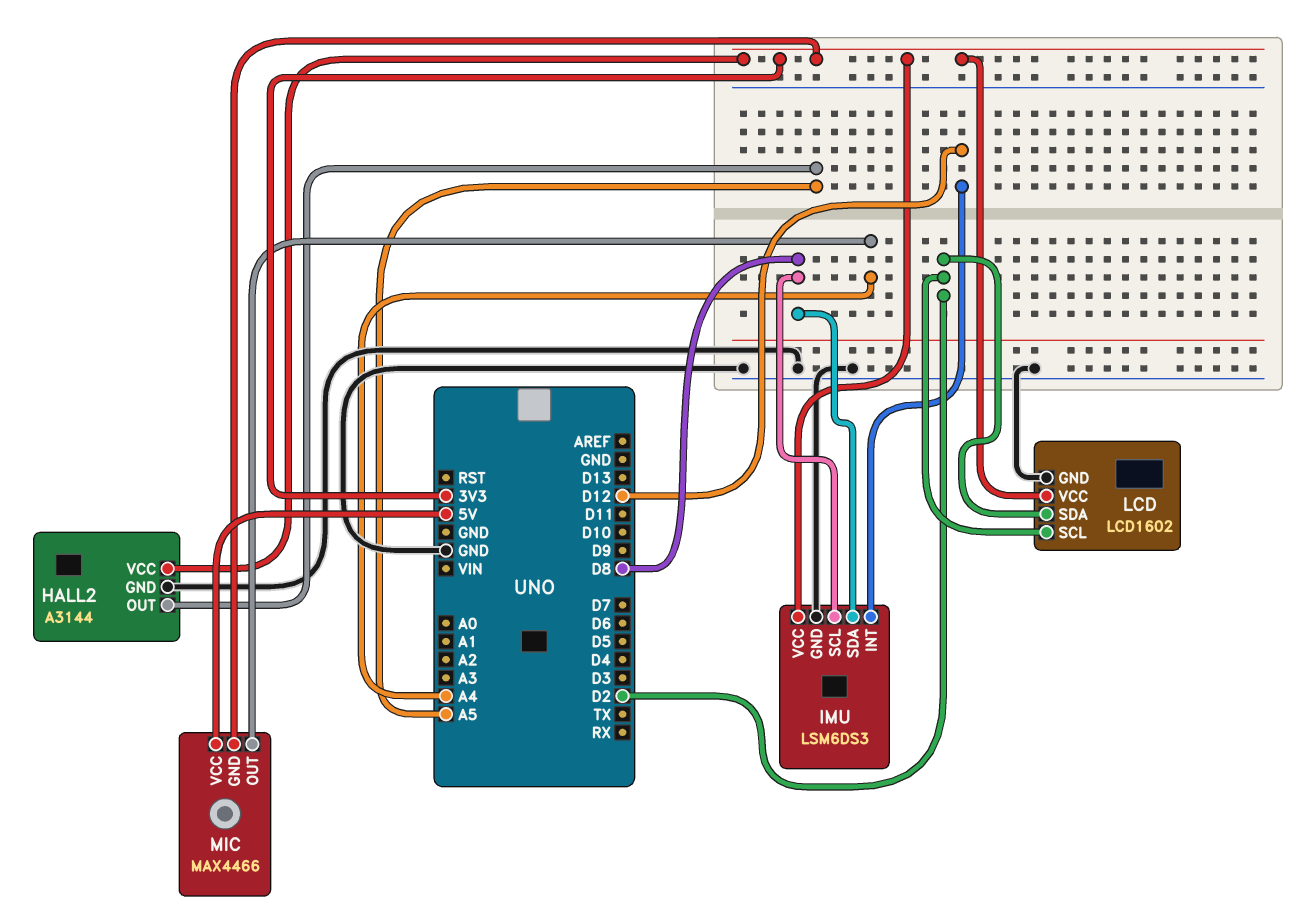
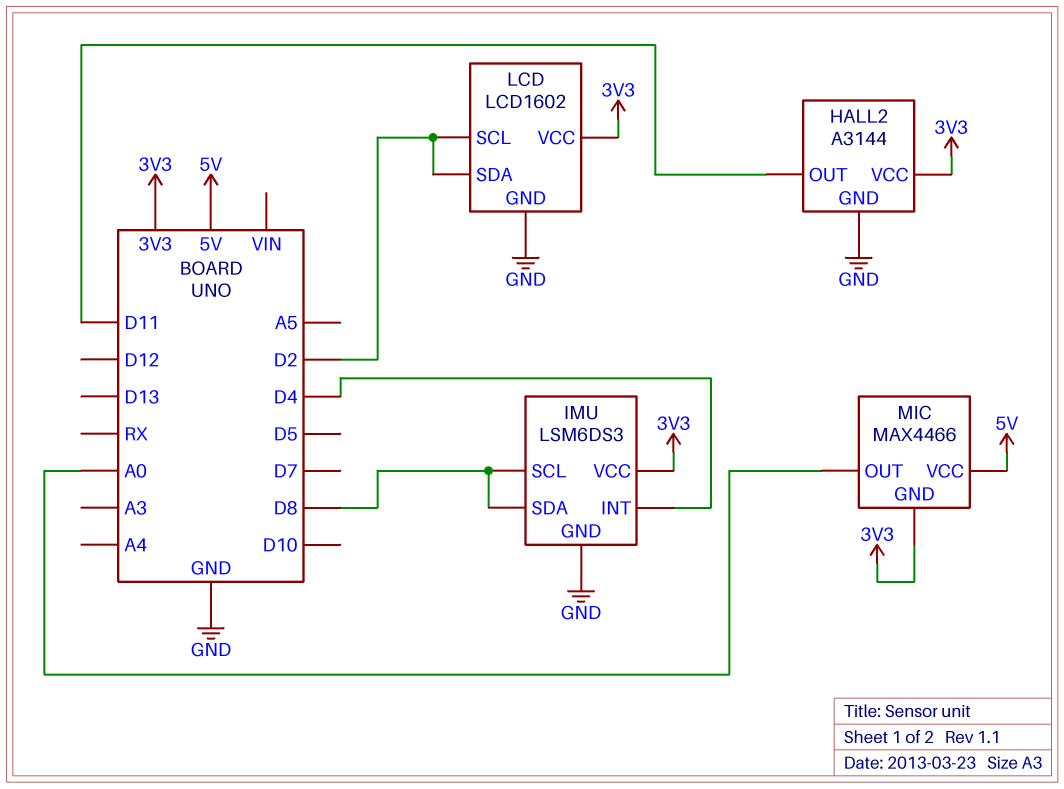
HALL2 pin OUT: A5 -> D11
IMU pin INT: D12 -> D4
MIC pin OUT: A4 -> A0

